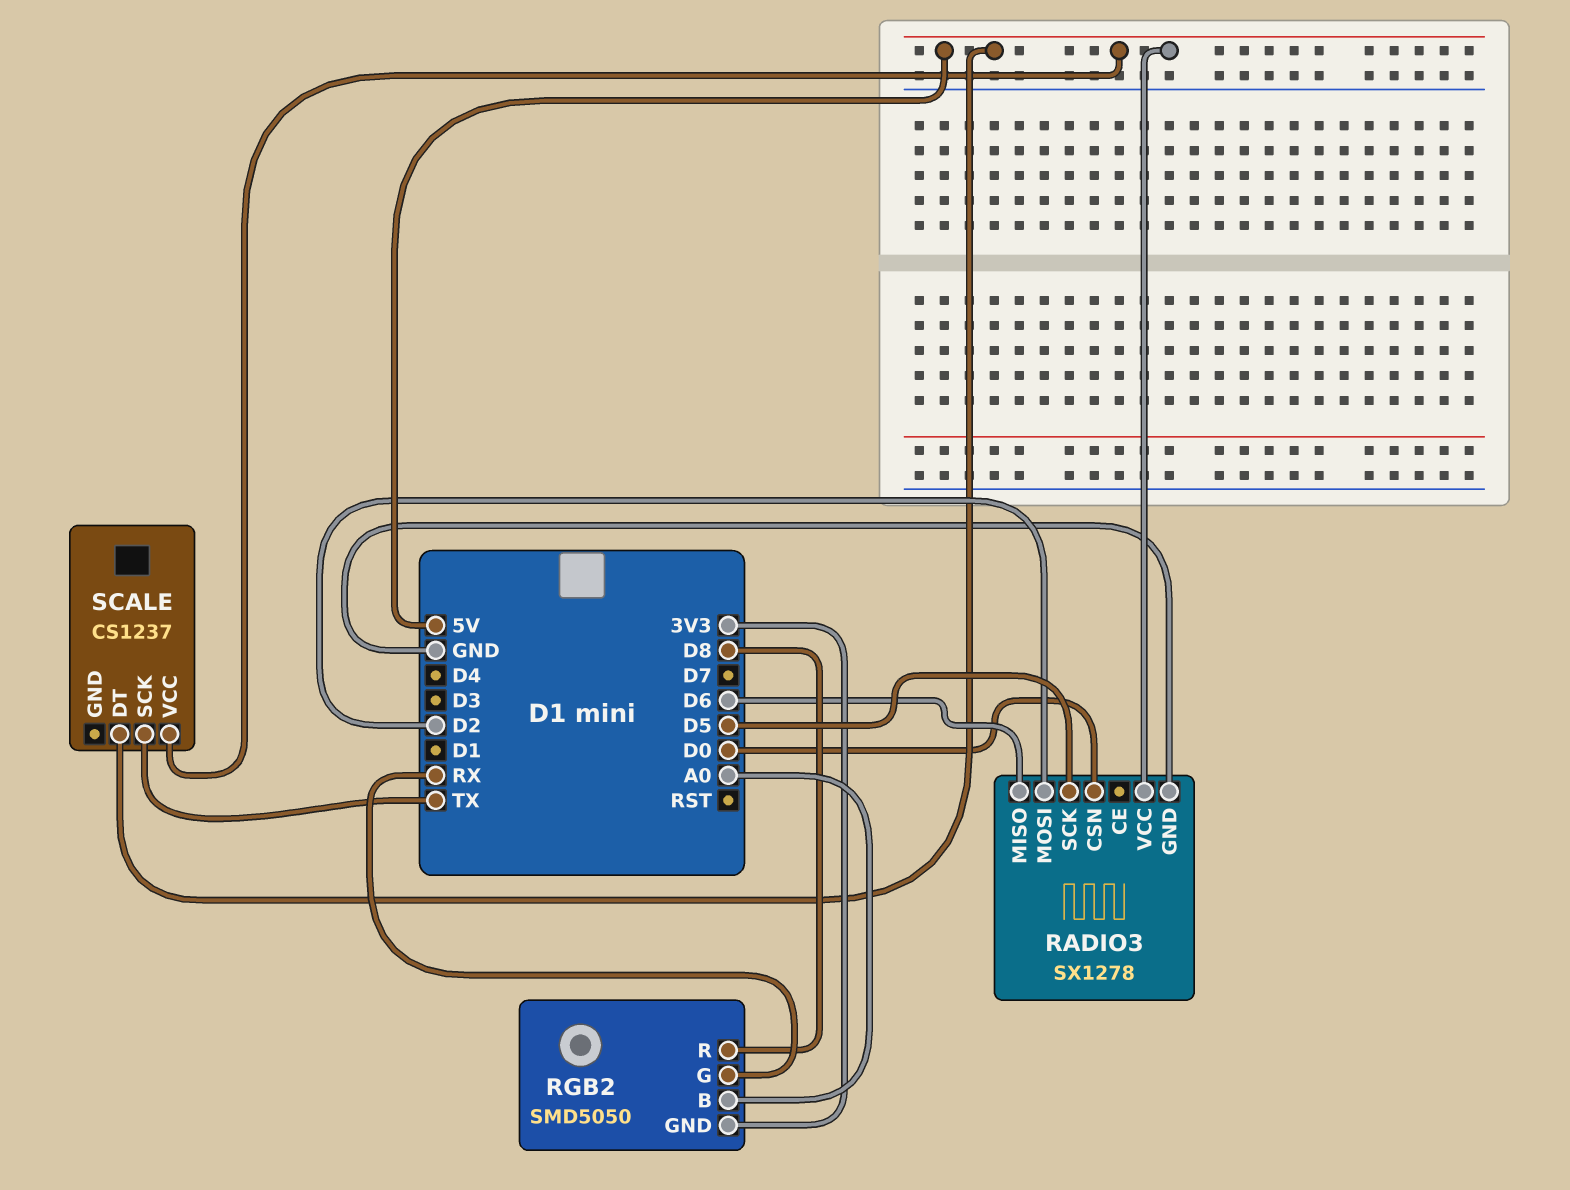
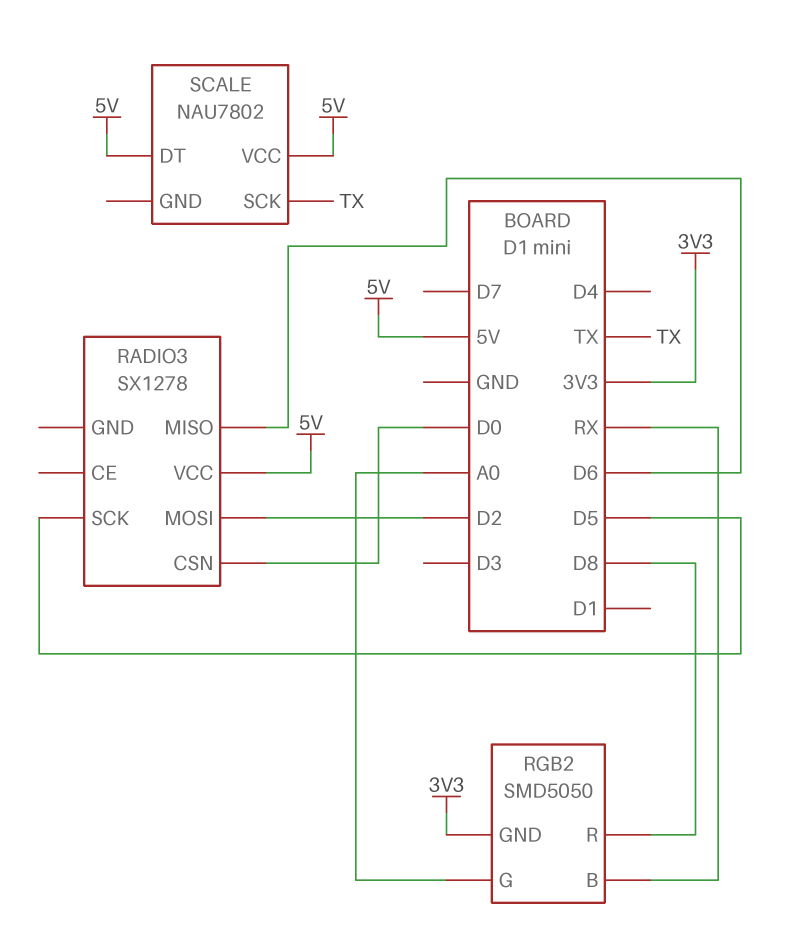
RADIO3 pin GND: GND -> none
RGB2 pin B: A0 -> RX
RGB2 pin G: RX -> A0
SCALE: CS1237 -> NAU7802

